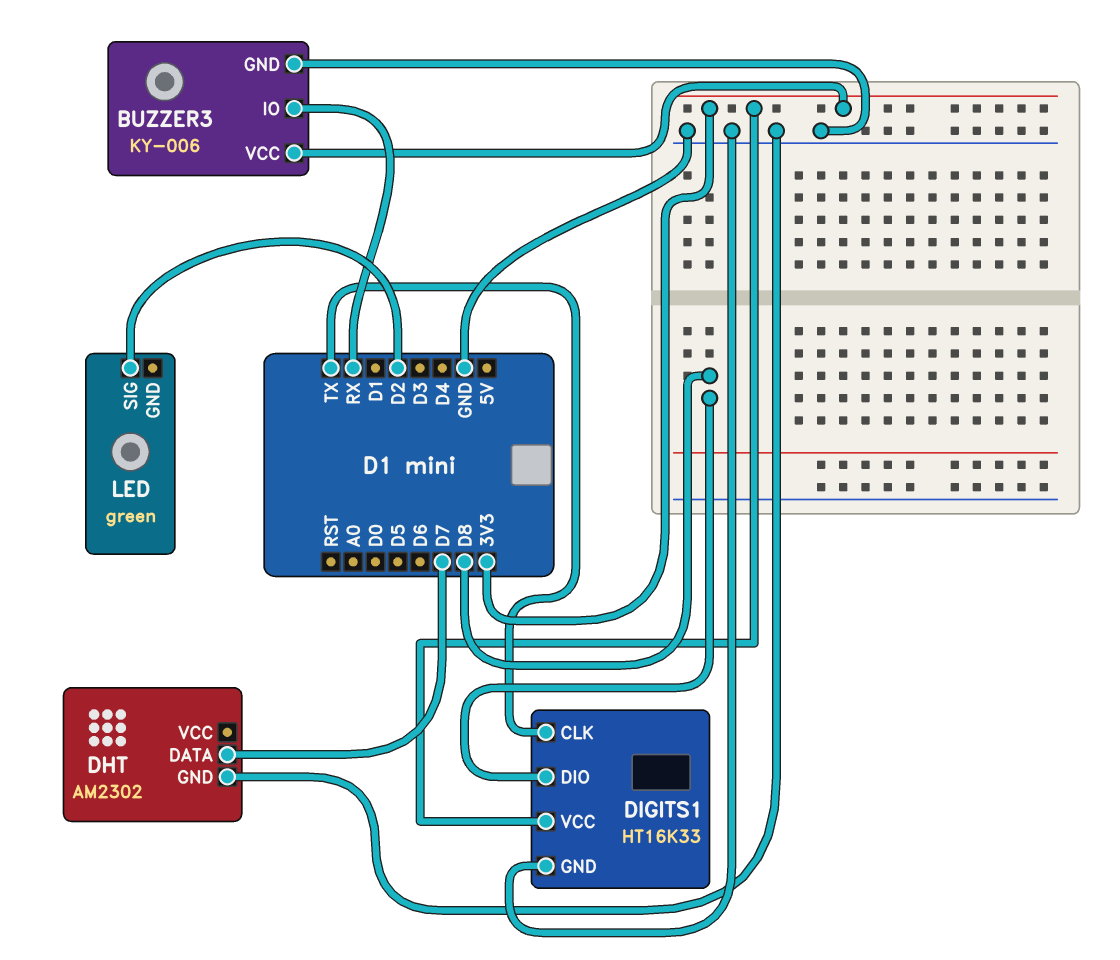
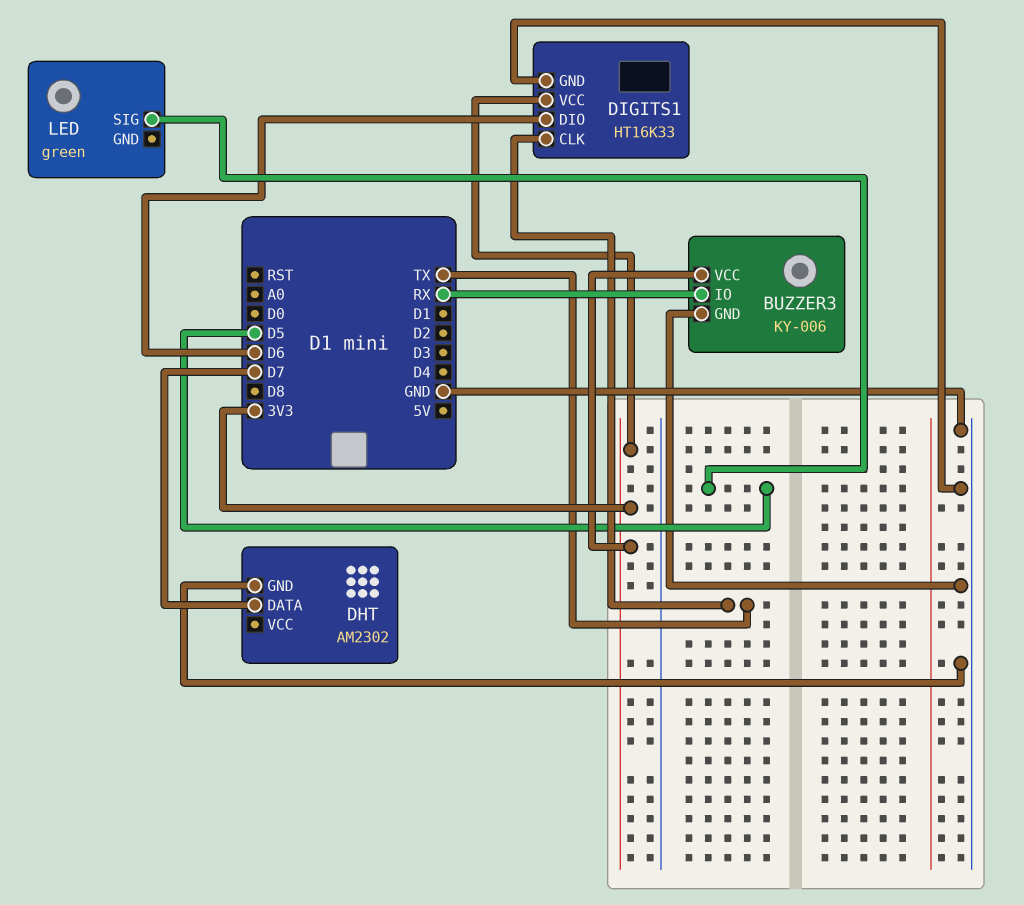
DIGITS1 pin DIO: D8 -> D6
LED pin SIG: D2 -> D5

